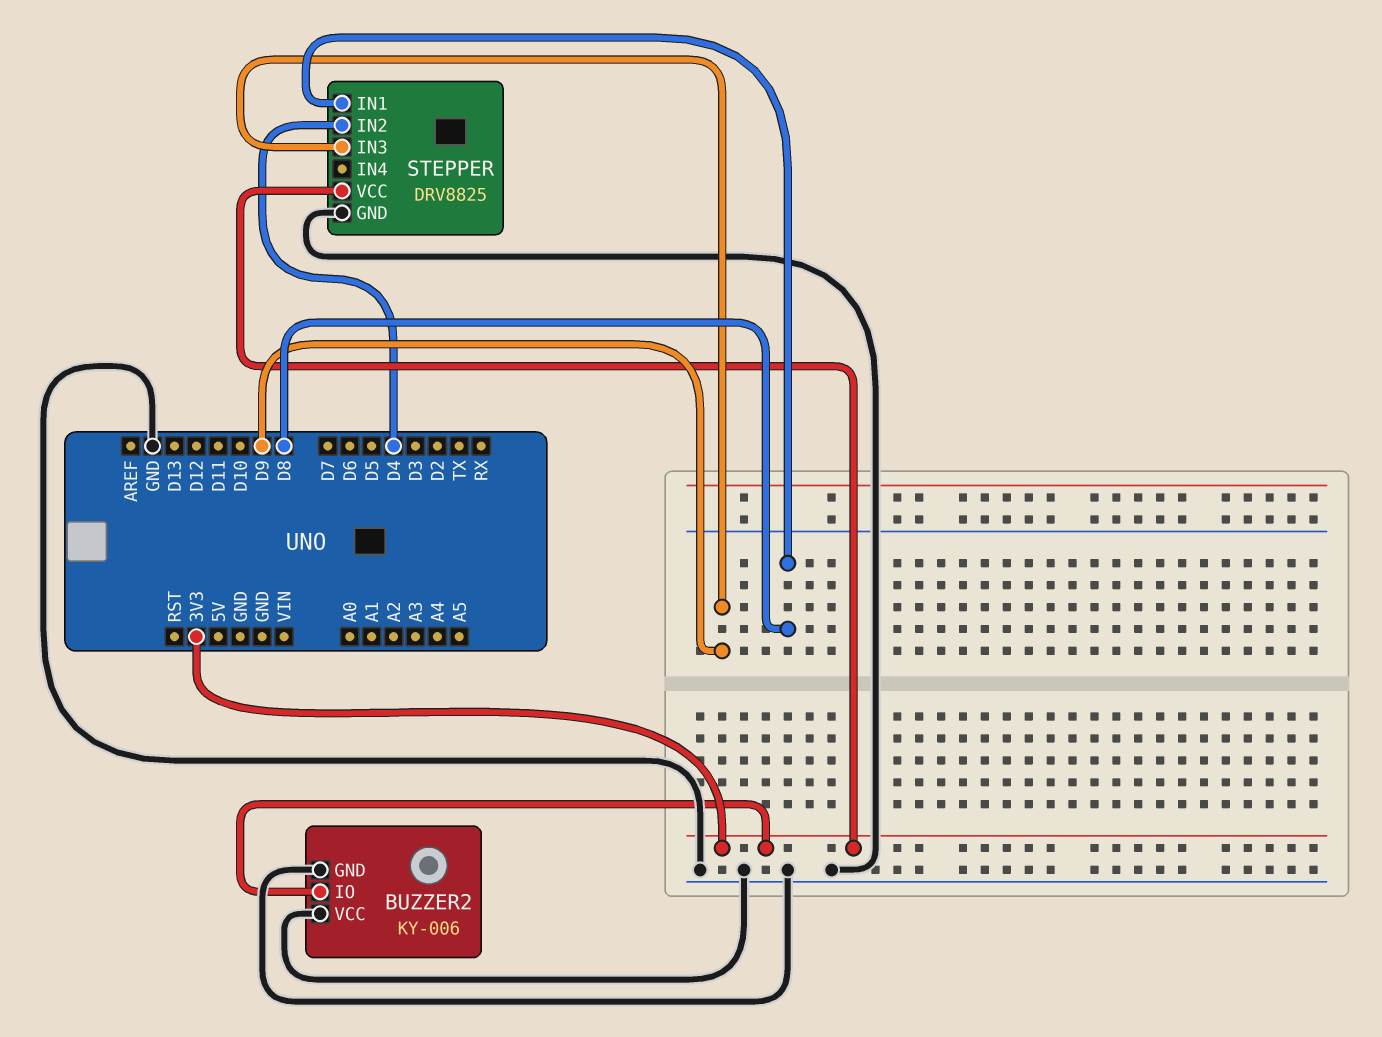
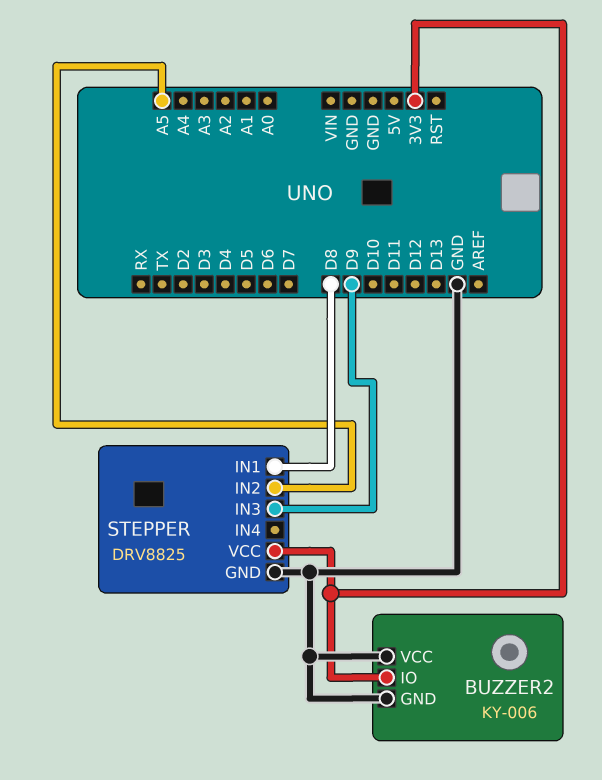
STEPPER pin IN2: D4 -> A5

